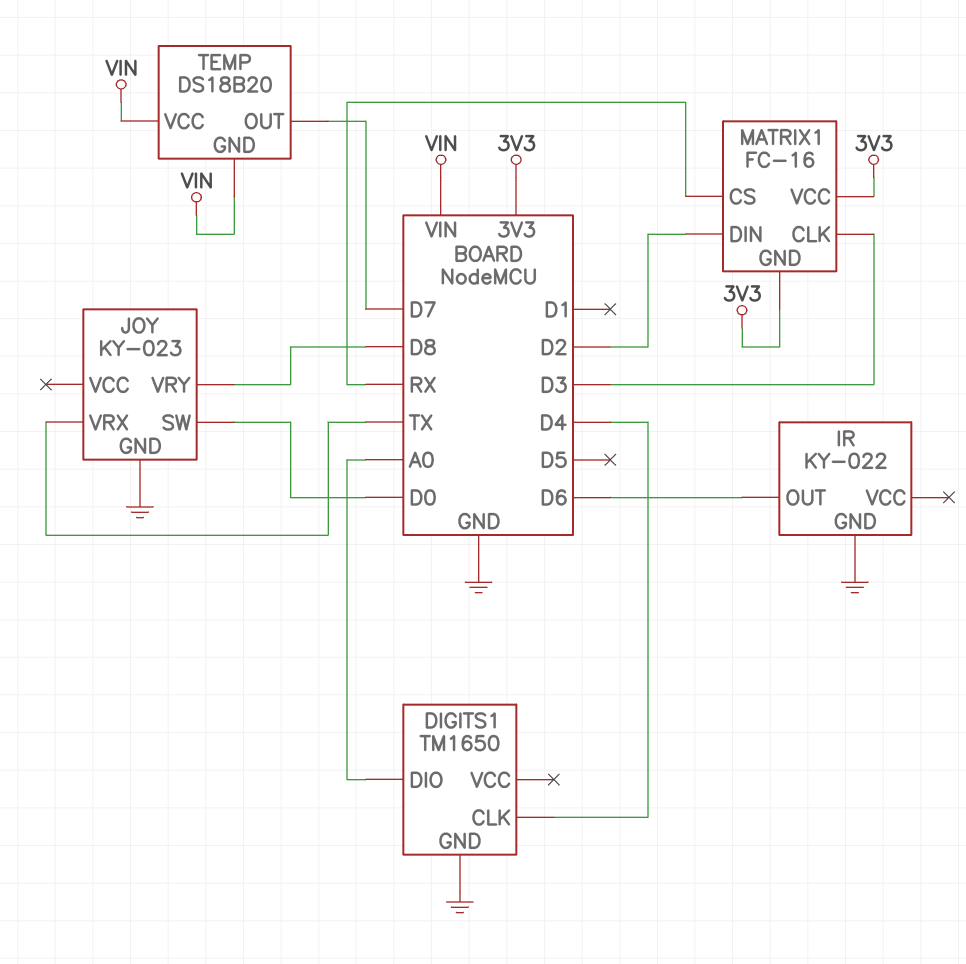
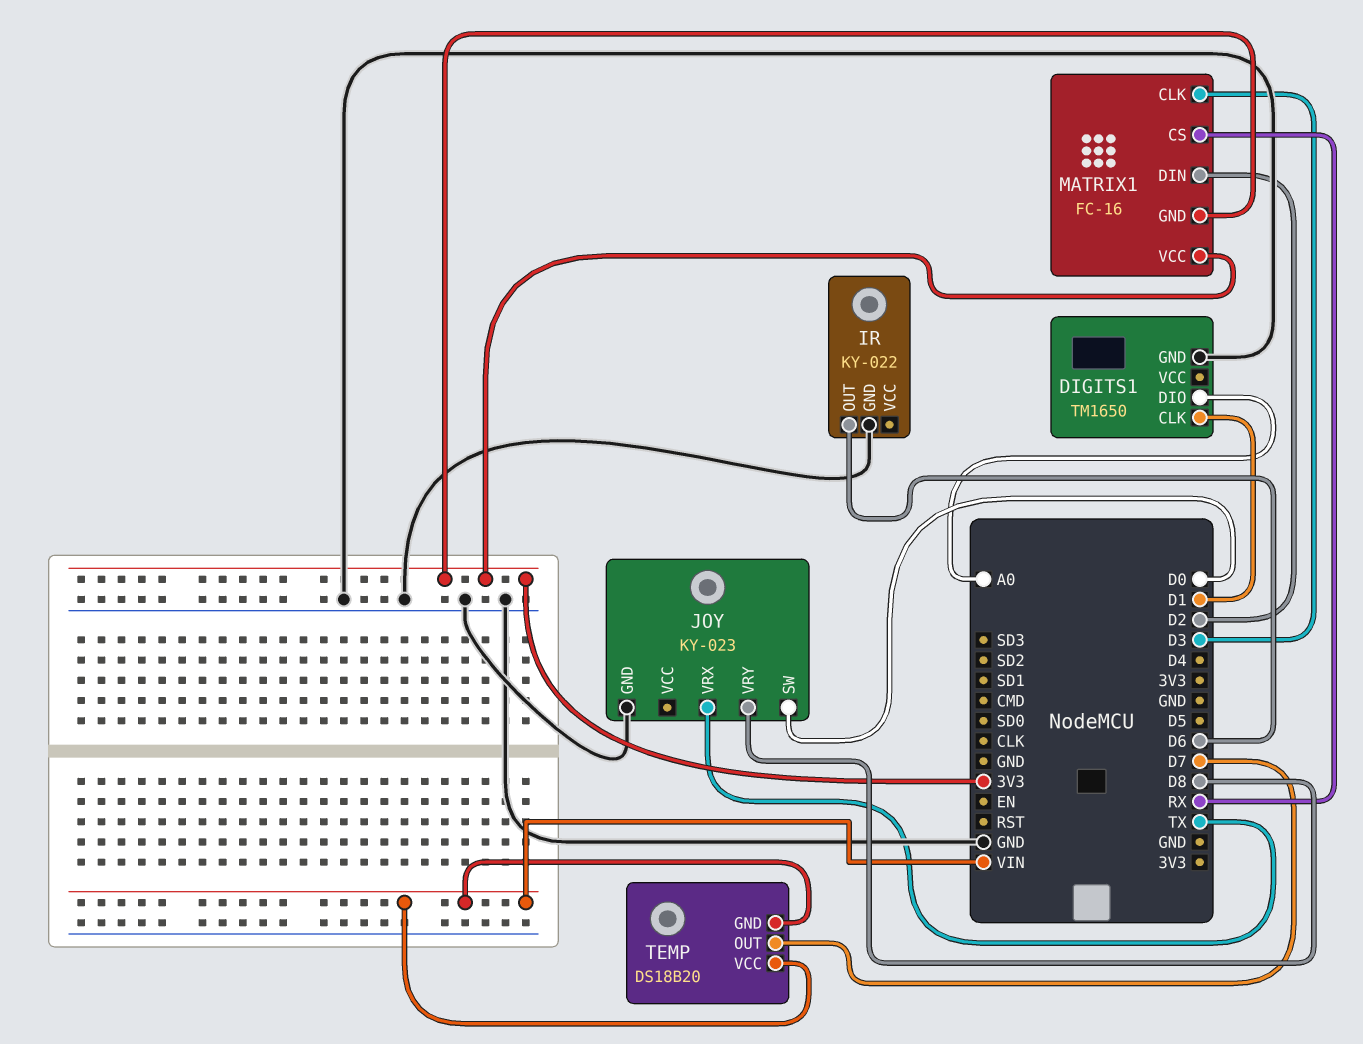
DIGITS1 pin CLK: D4 -> D1

